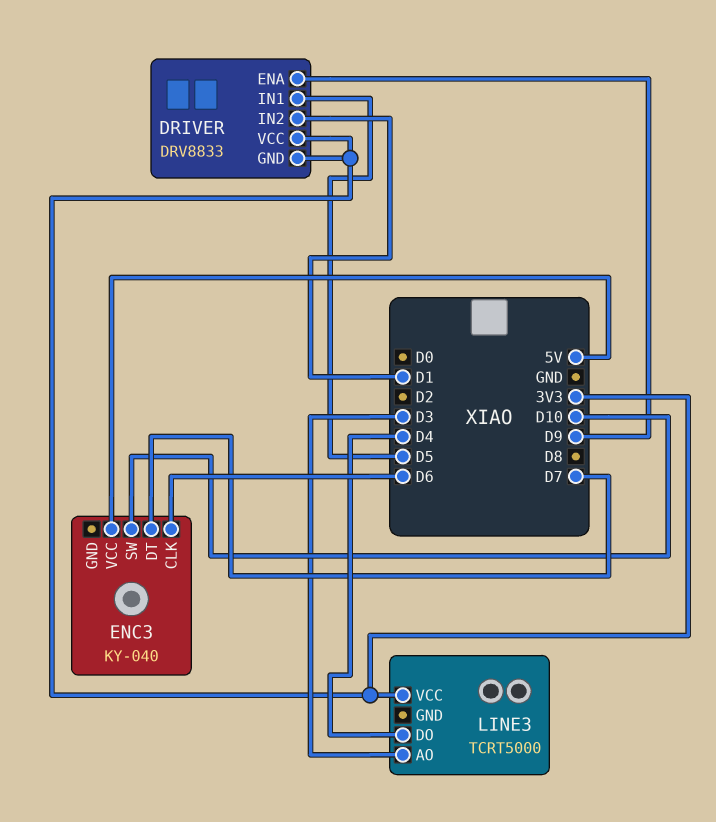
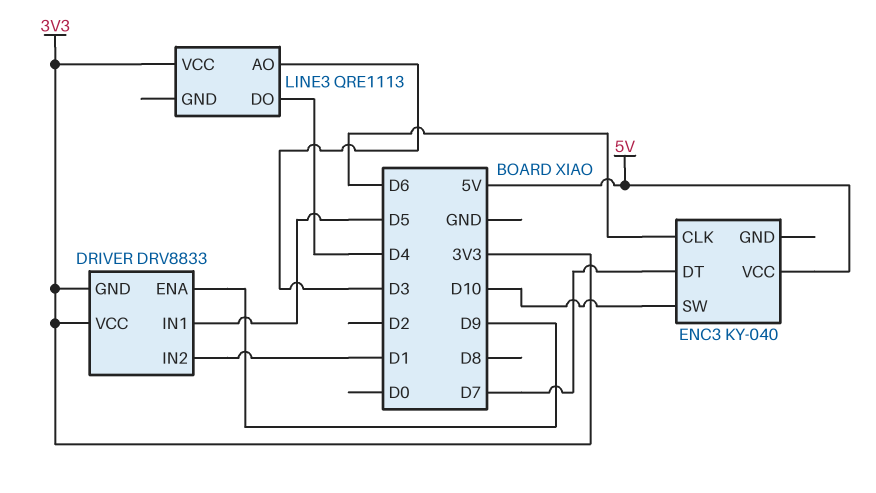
LINE3: TCRT5000 -> QRE1113

